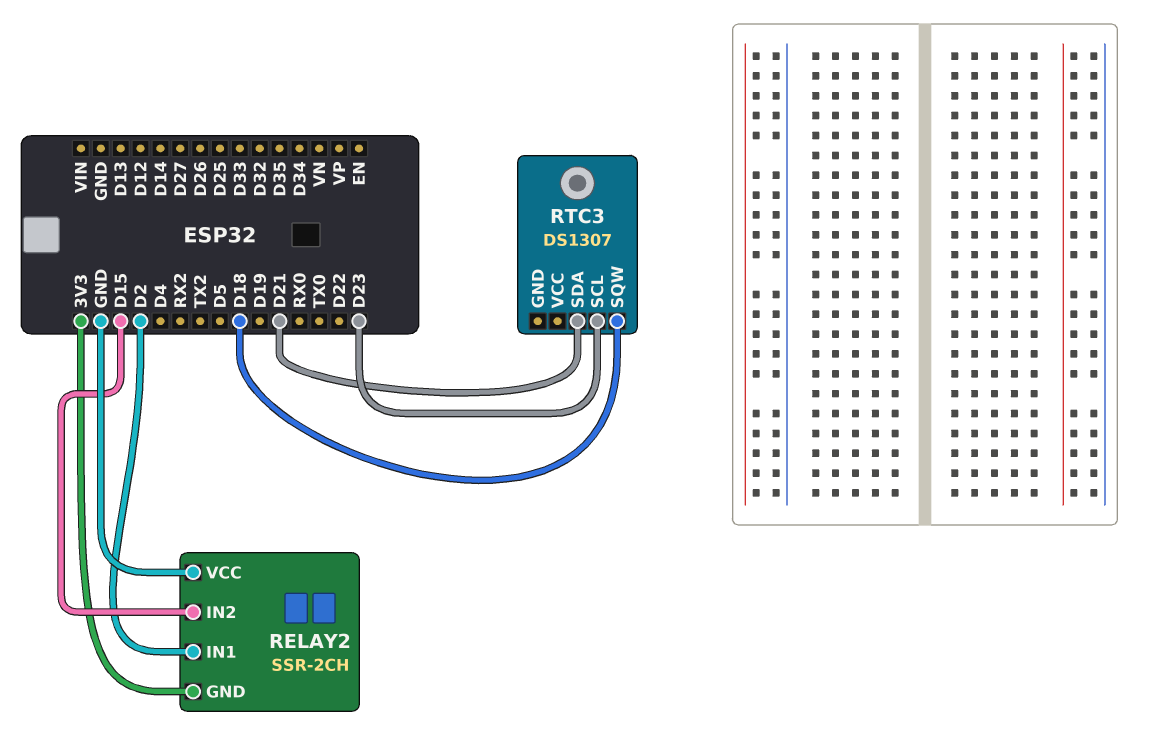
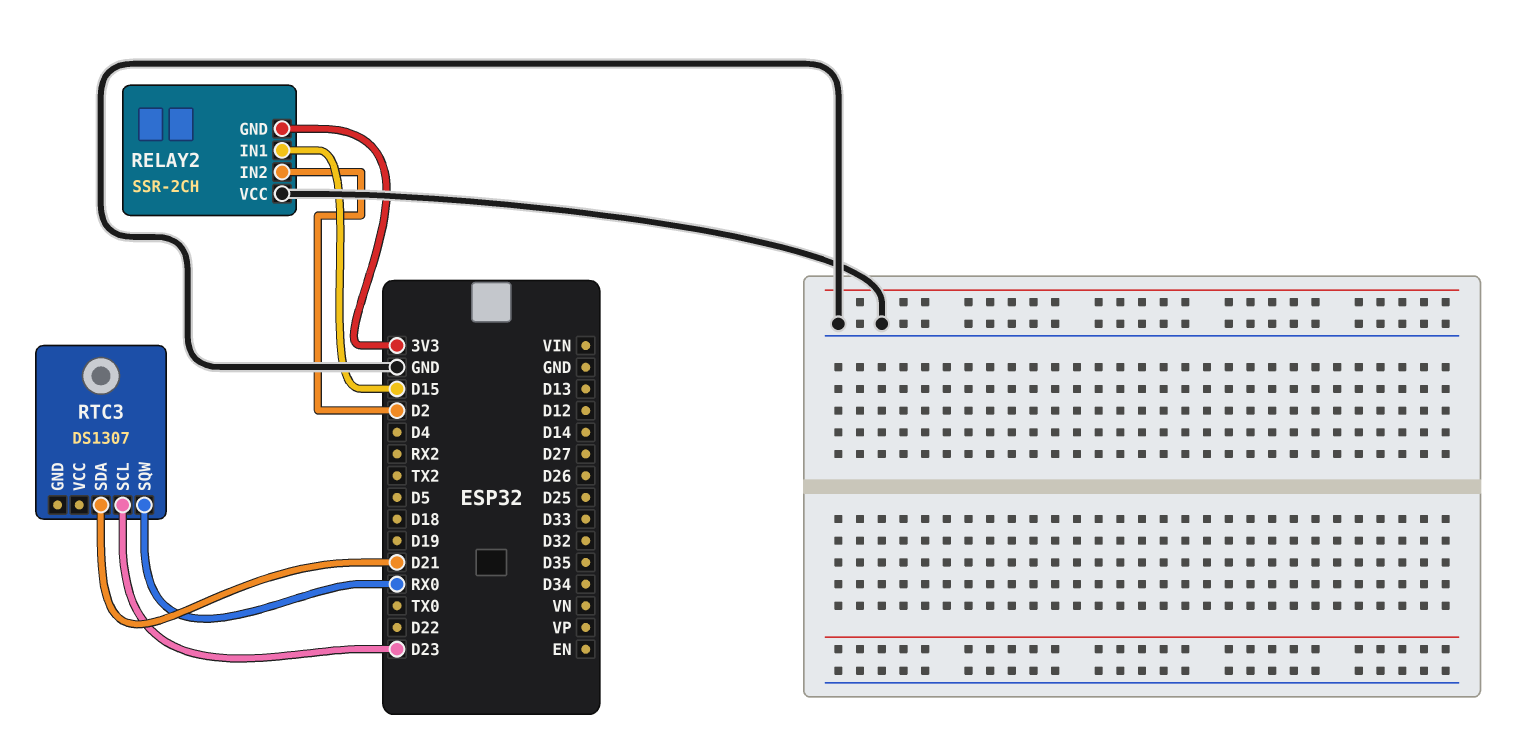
RELAY2 pin IN1: D2 -> D15
RELAY2 pin IN2: D15 -> D2
RTC3 pin SQW: D18 -> RX0

